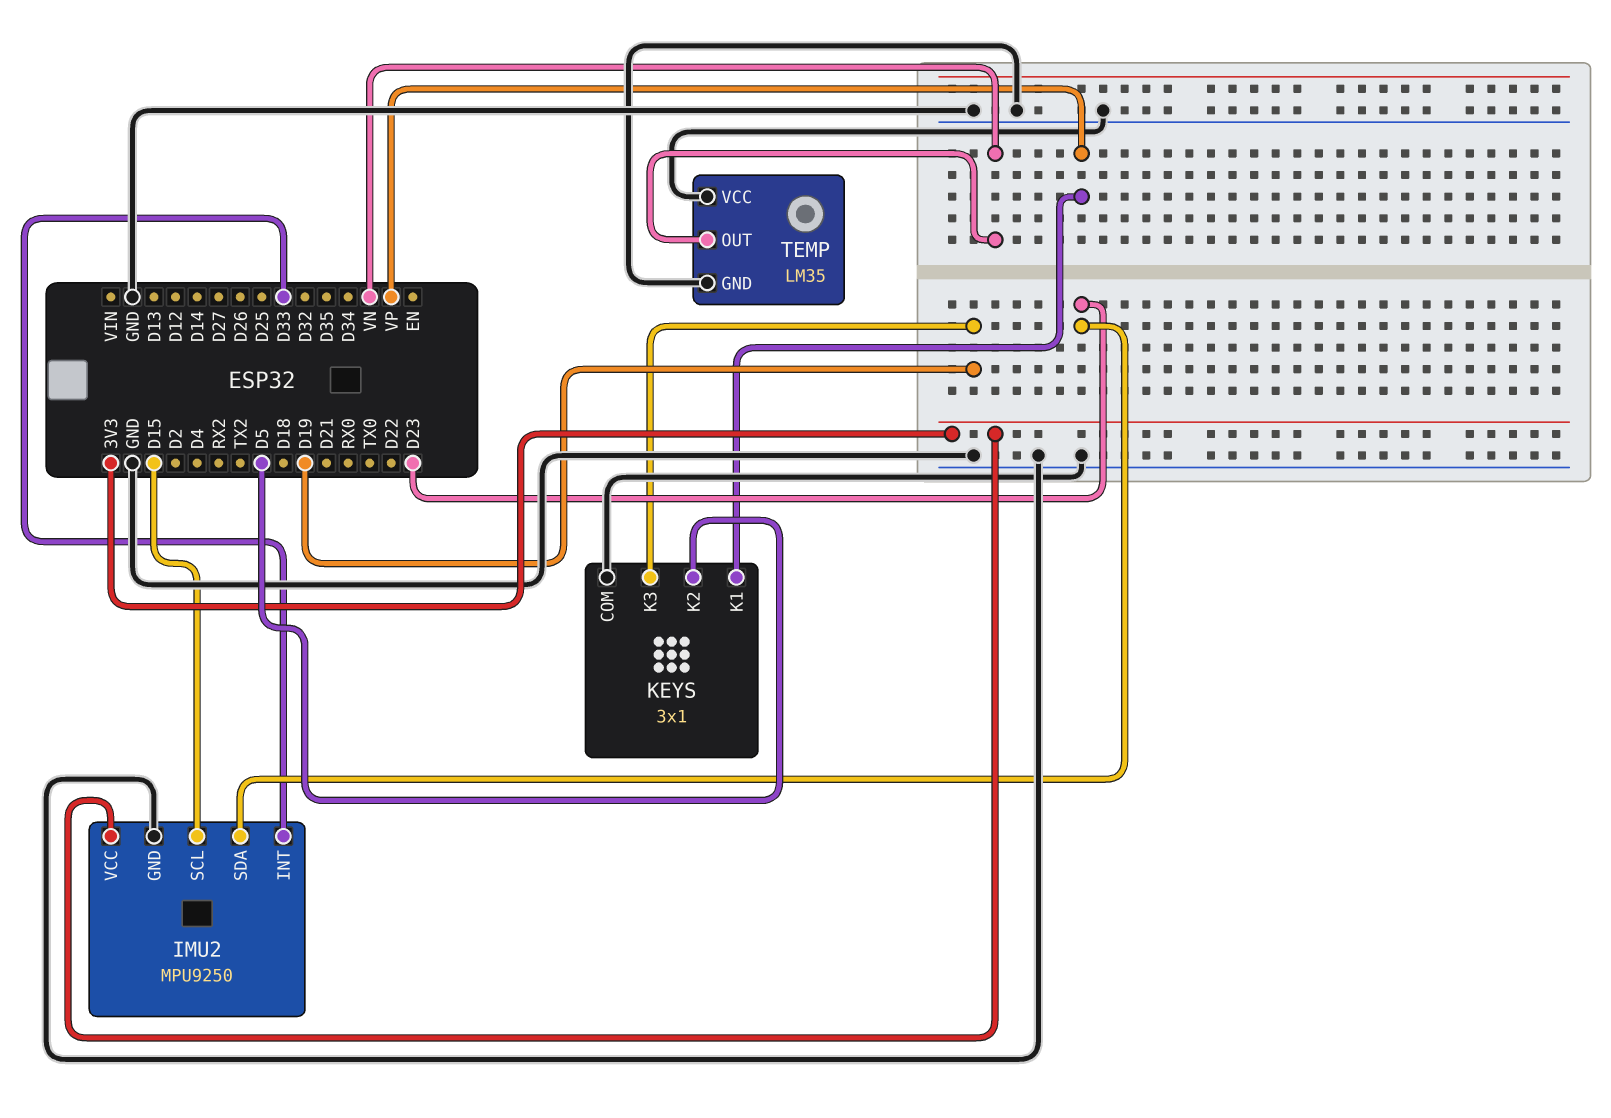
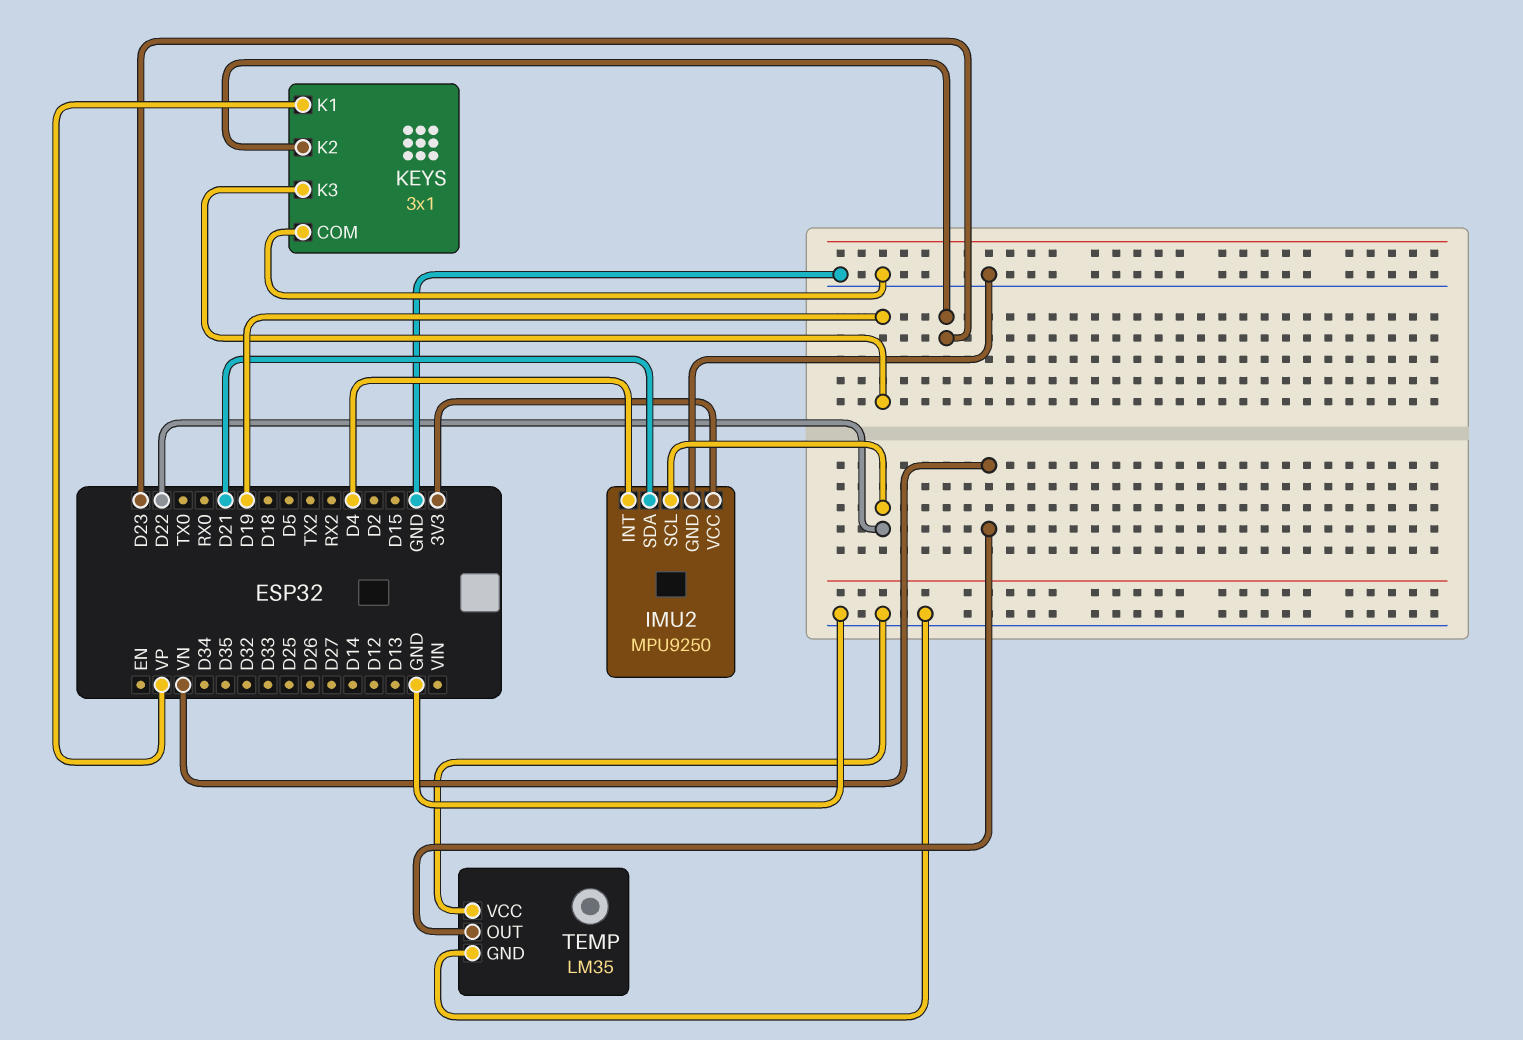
IMU2 pin INT: D33 -> D4
IMU2 pin SCL: D15 -> D22
IMU2 pin SDA: D23 -> D21
KEYS pin K2: D5 -> D23

